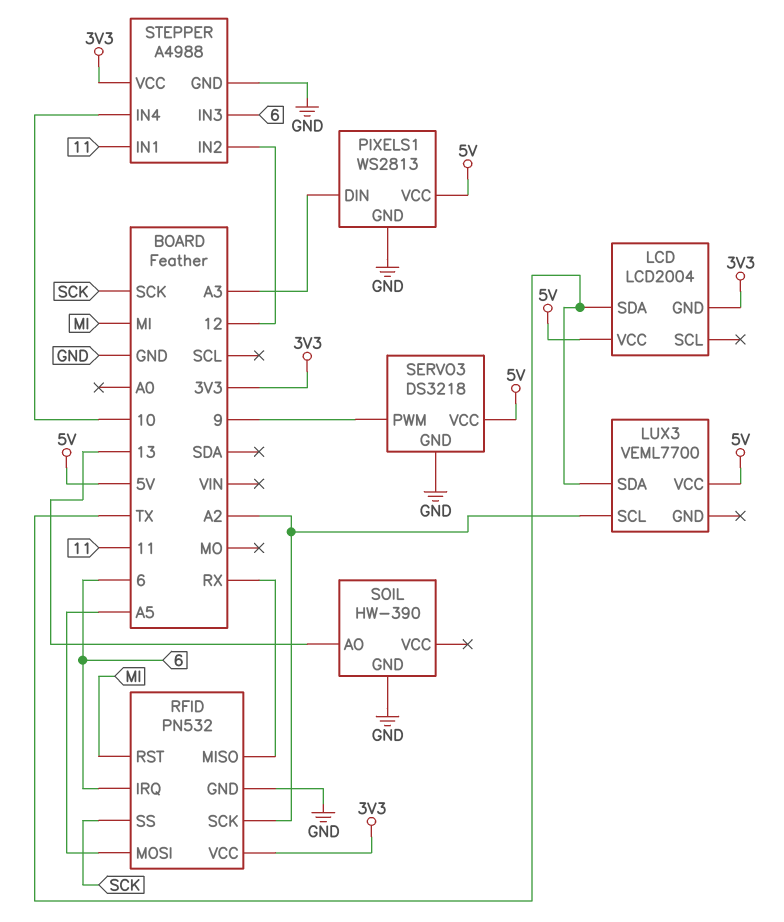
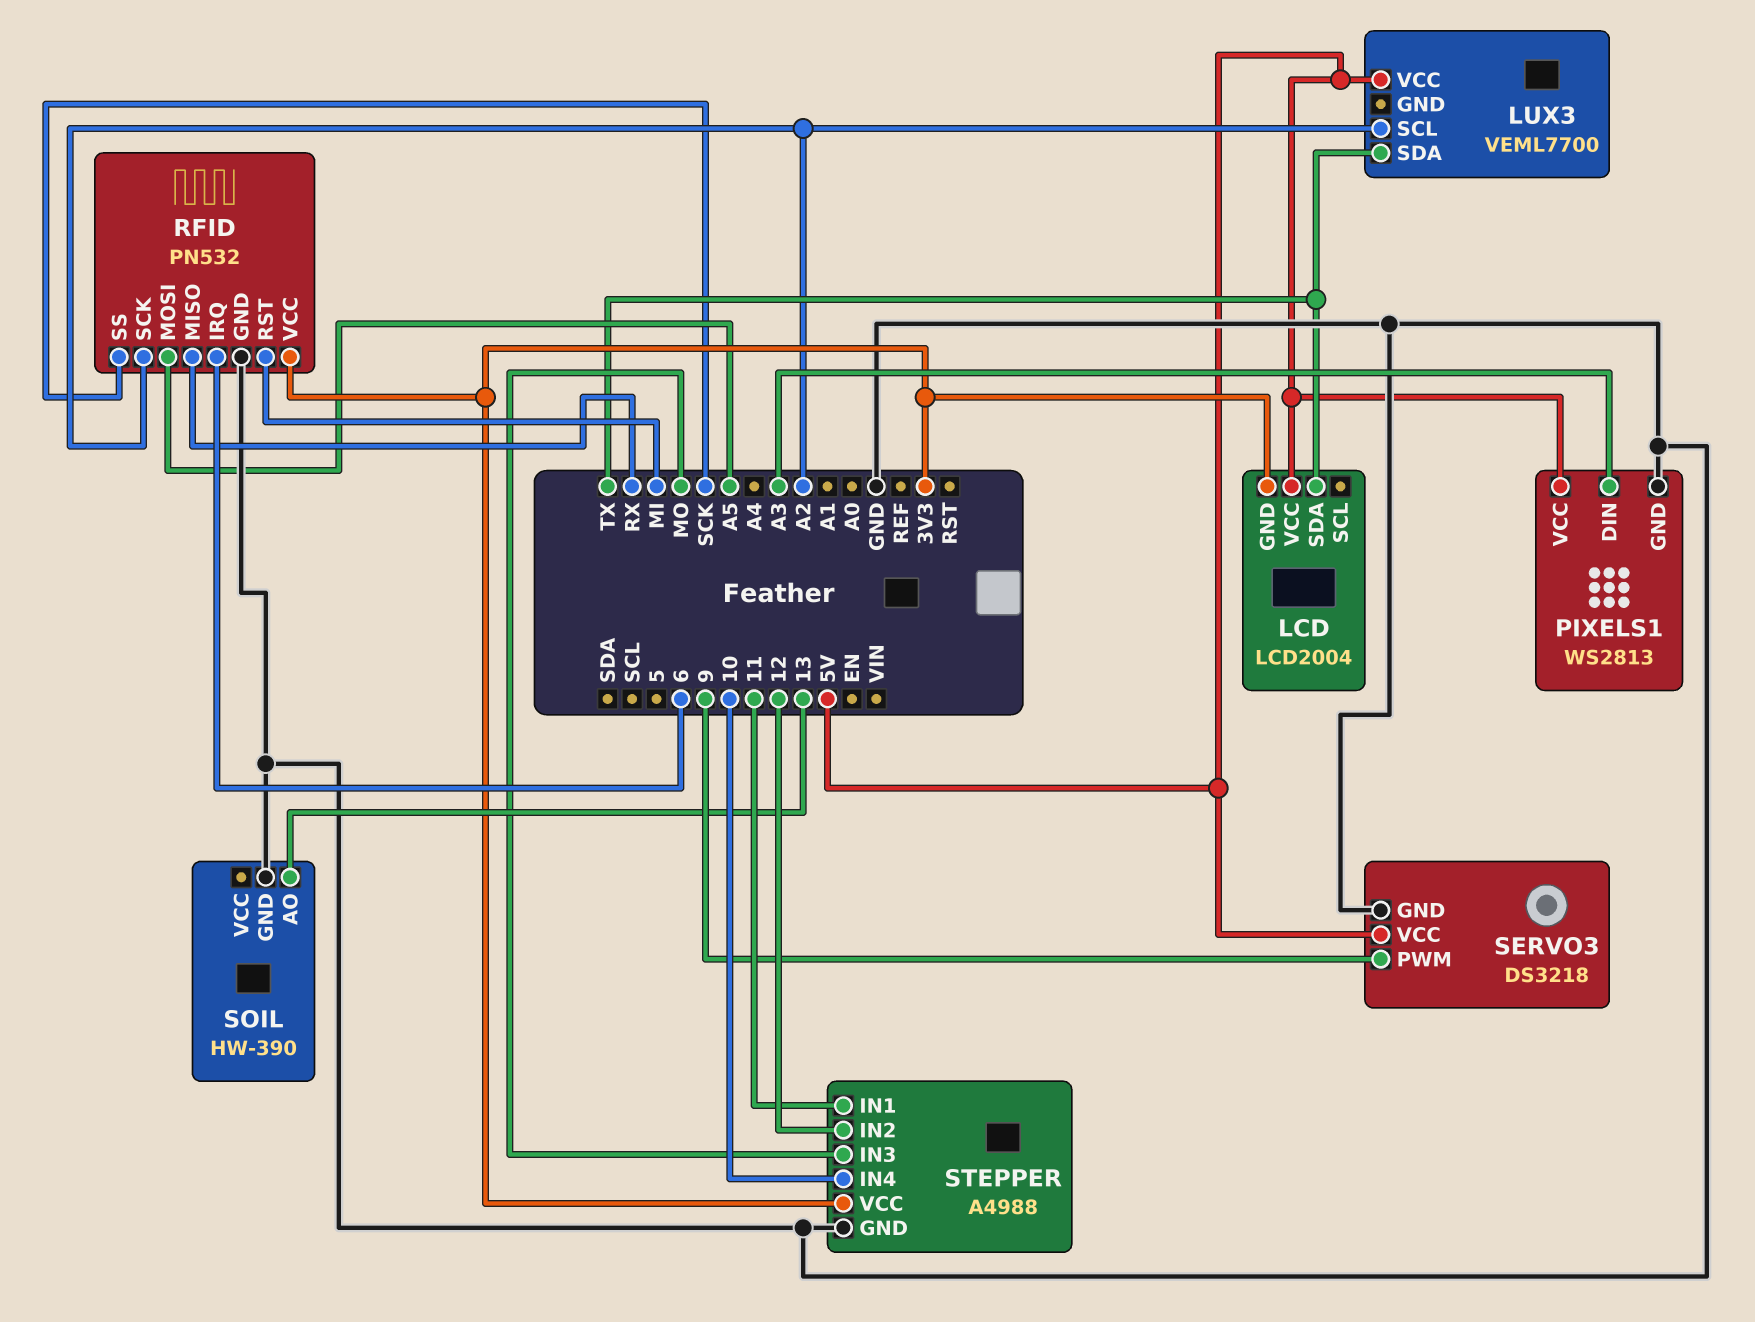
STEPPER pin IN3: 6 -> MO

